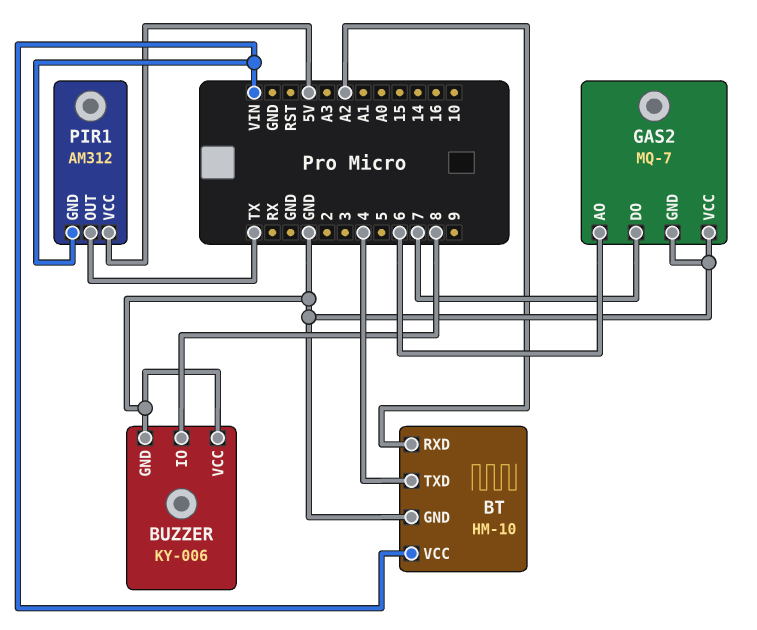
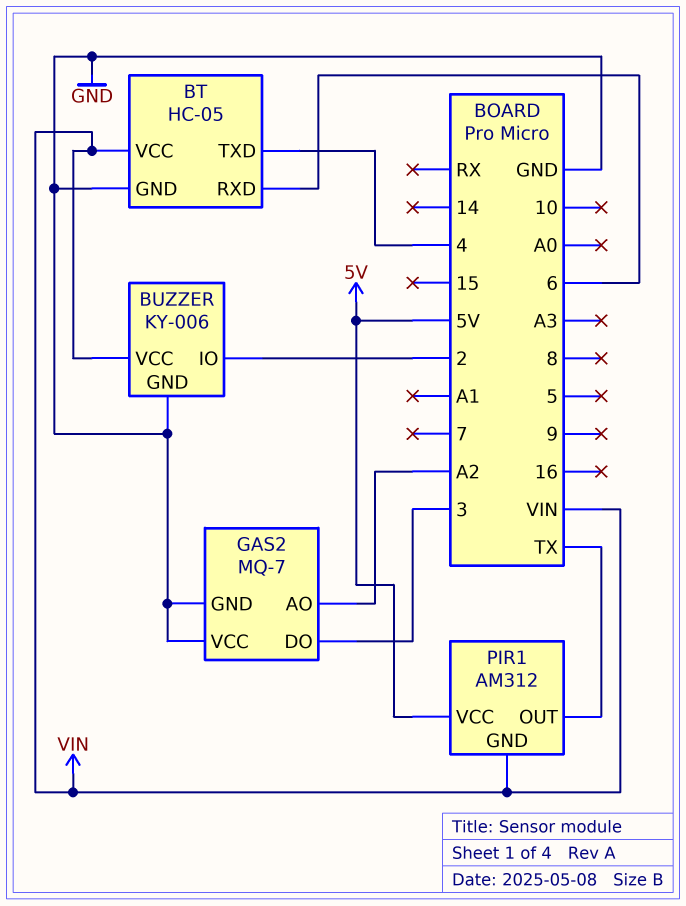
BT: HM-10 -> HC-05
BT pin RXD: A2 -> 6
BUZZER pin IO: 8 -> 2
BUZZER pin VCC: GND -> VIN
GAS2 pin AO: 6 -> A2
GAS2 pin DO: 7 -> 3

